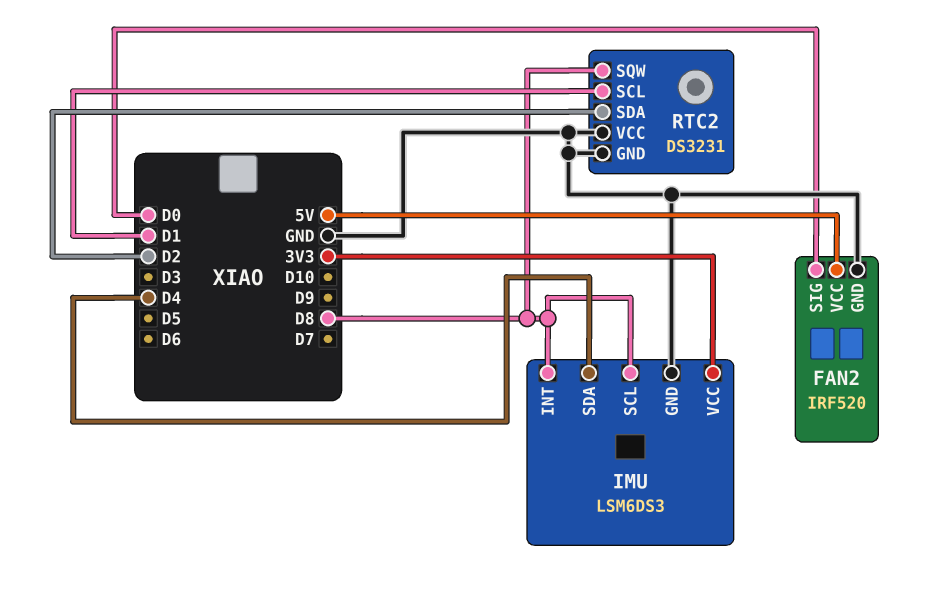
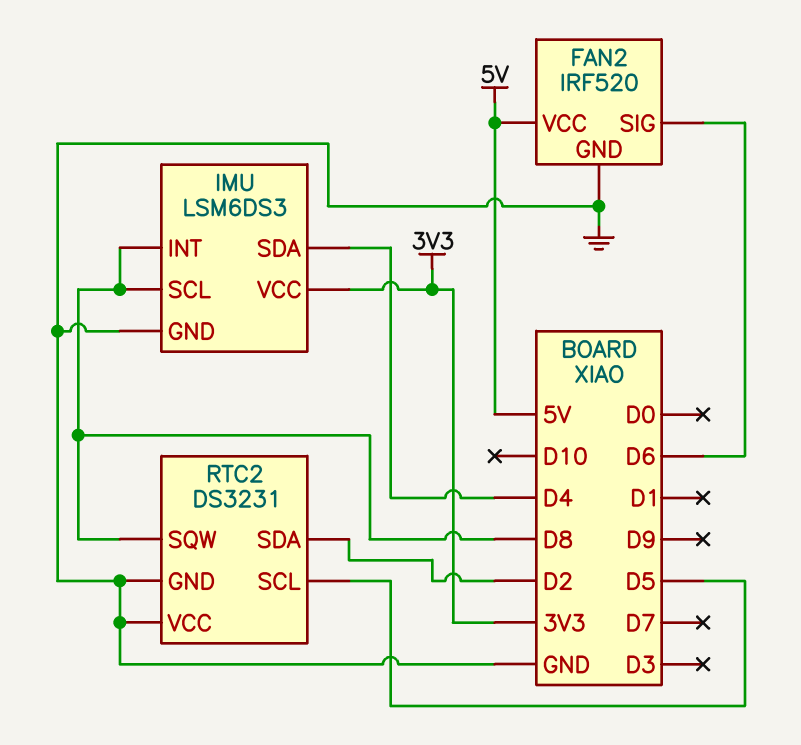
FAN2 pin SIG: D0 -> D6
RTC2 pin SCL: D1 -> D5

